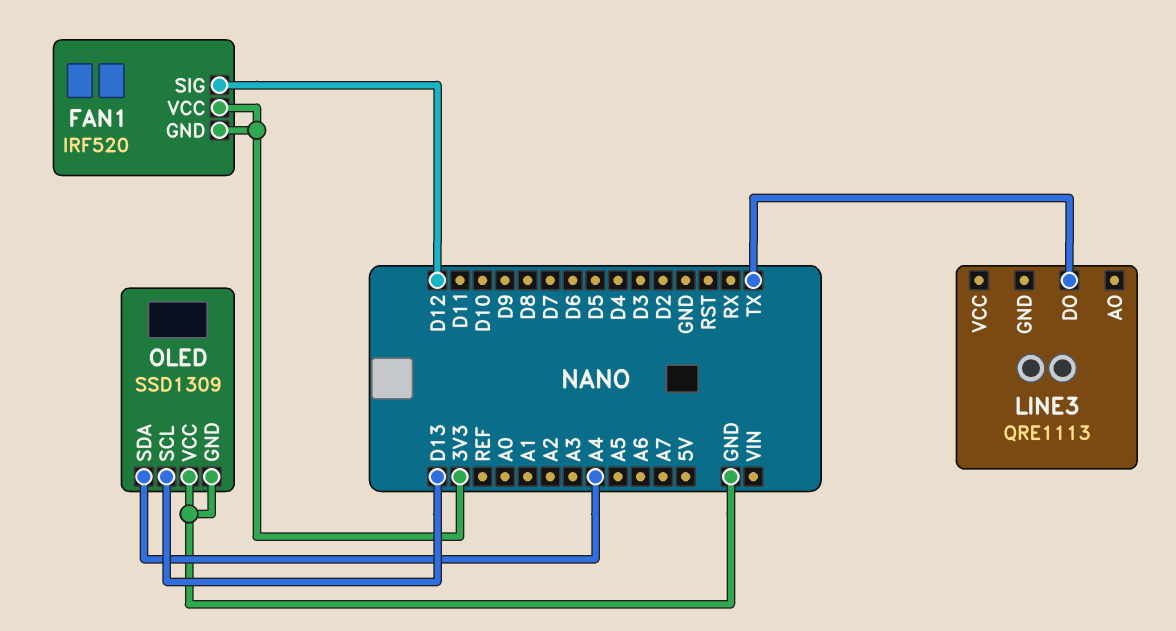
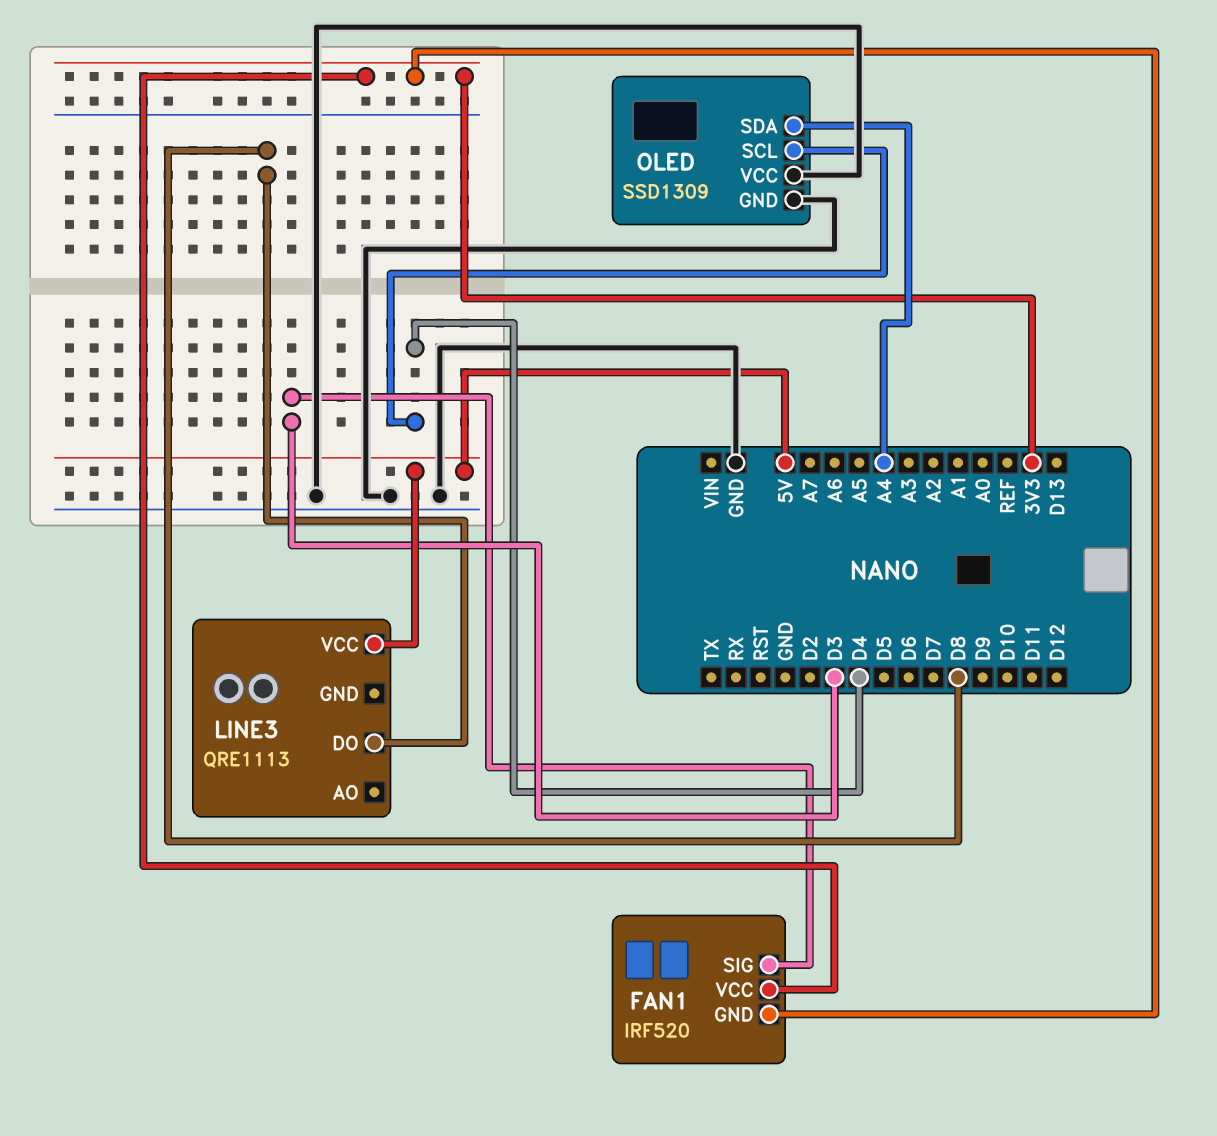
FAN1 pin SIG: D12 -> D3
LINE3 pin DO: TX -> D8
LINE3 pin VCC: none -> 5V
OLED pin SCL: D13 -> D4

